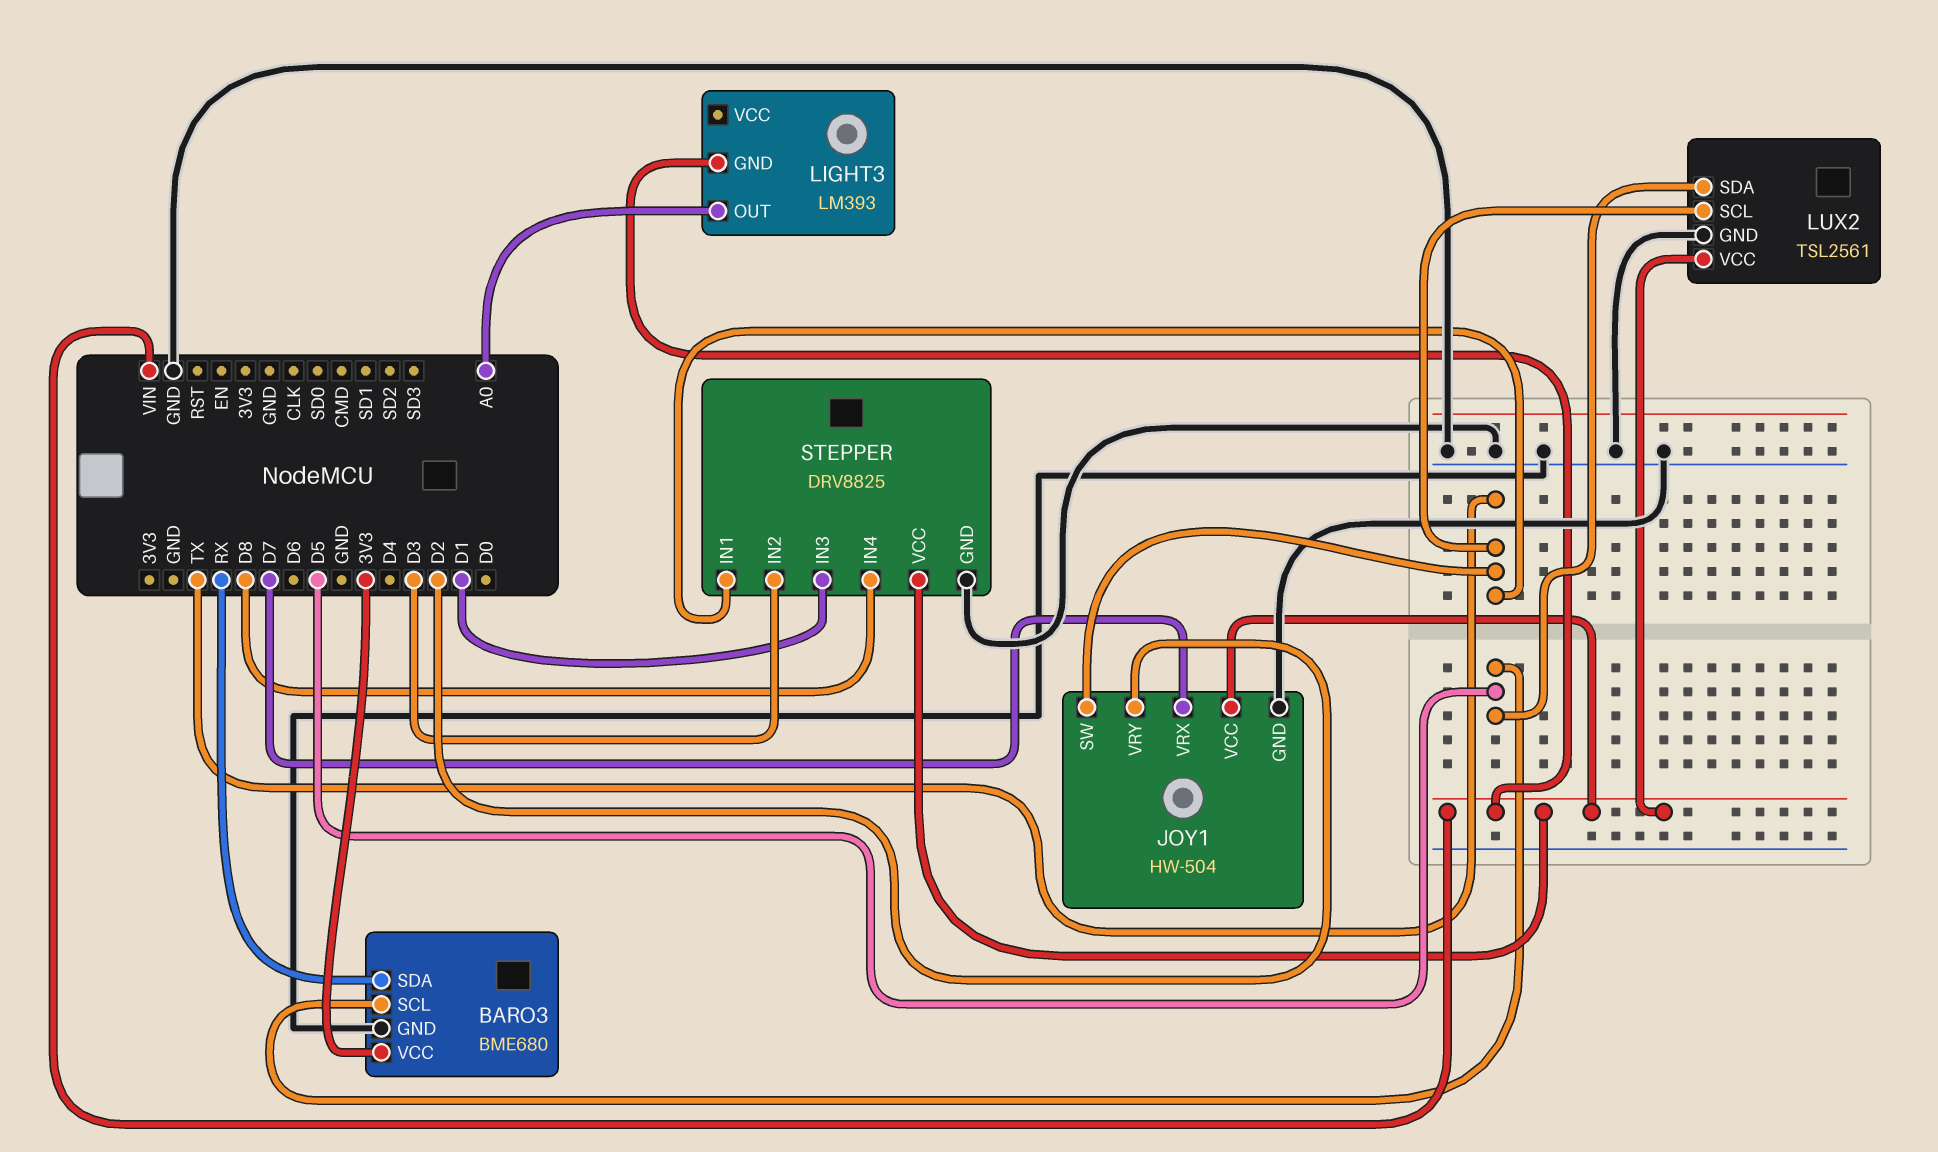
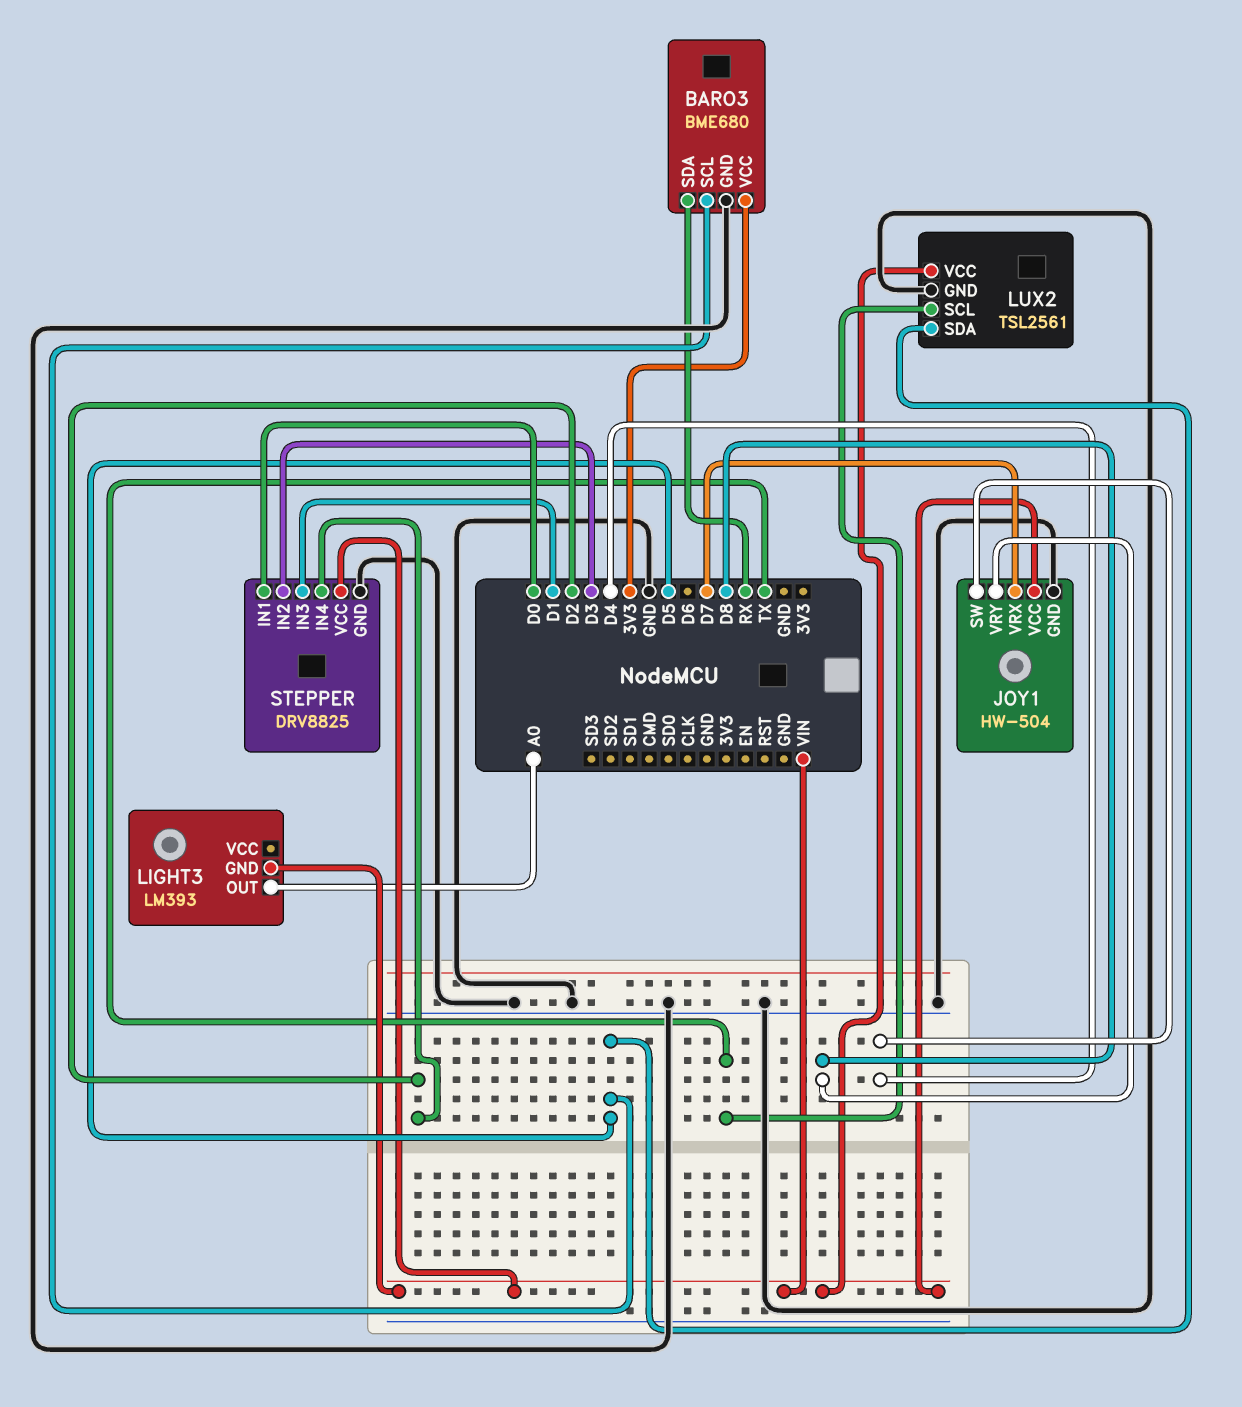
JOY1 pin SW: TX -> D4
JOY1 pin VRY: D2 -> D8
STEPPER pin IN1: TX -> D0
STEPPER pin IN4: D8 -> D2

